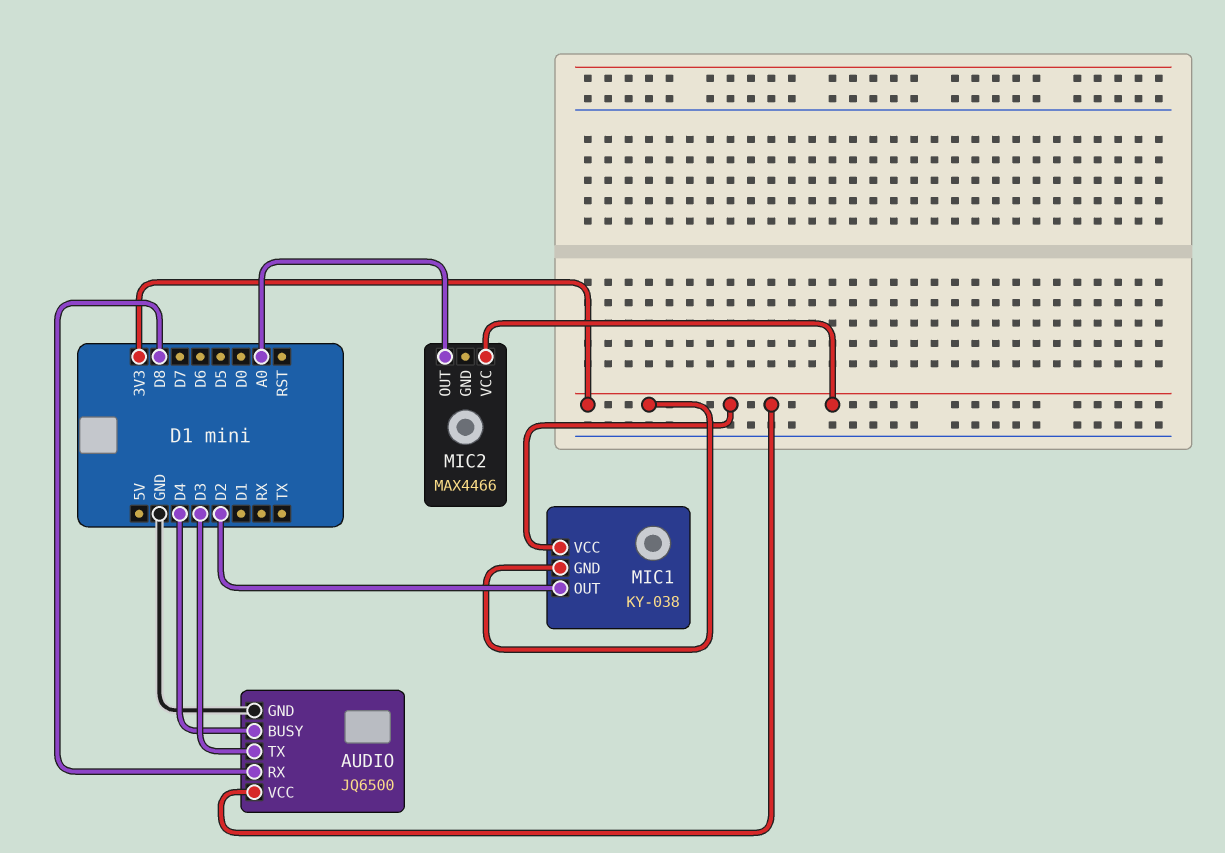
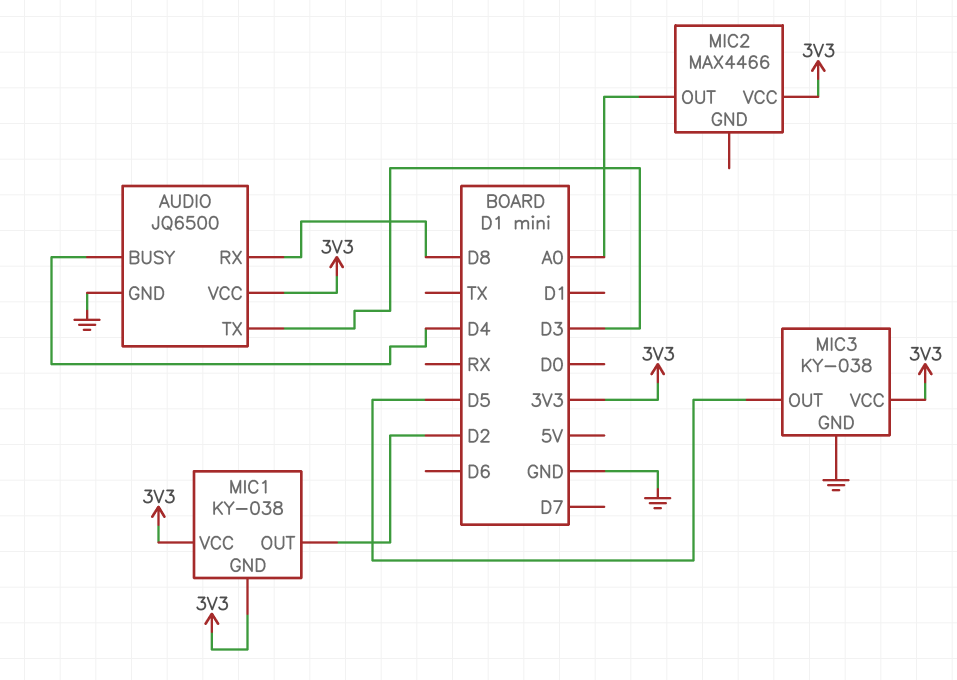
MIC3: none -> KY-038
MIC3 pin GND: none -> GND
MIC3 pin OUT: none -> D5
MIC3 pin VCC: none -> 3V3

